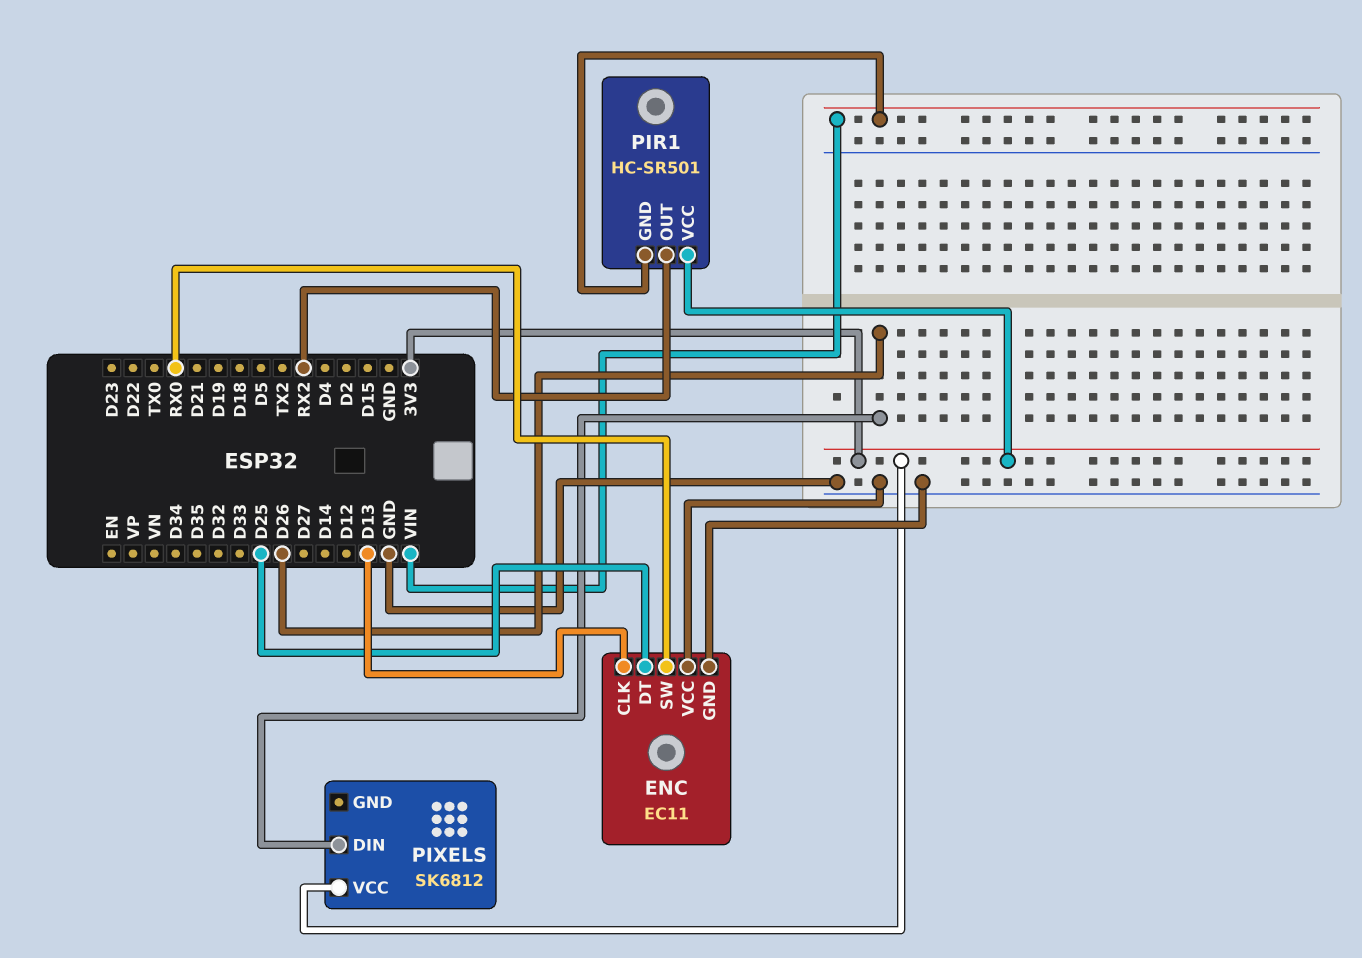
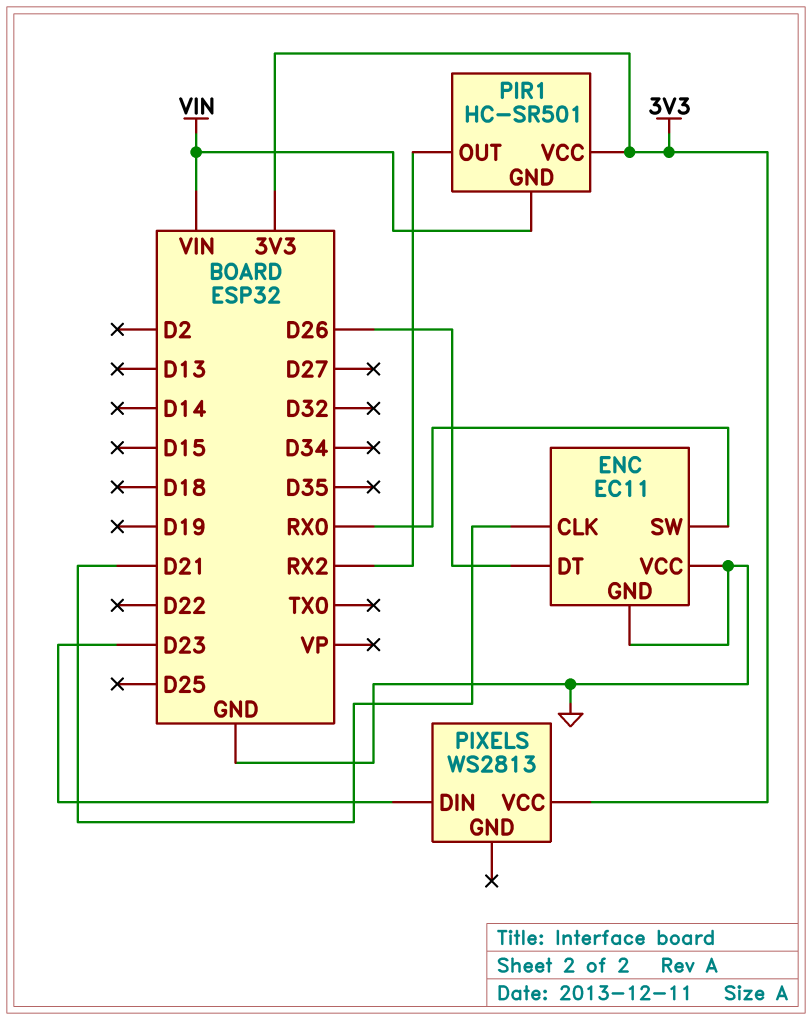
ENC pin CLK: D13 -> D21
ENC pin DT: D25 -> D26
PIXELS: SK6812 -> WS2813
PIXELS pin DIN: D26 -> D23

